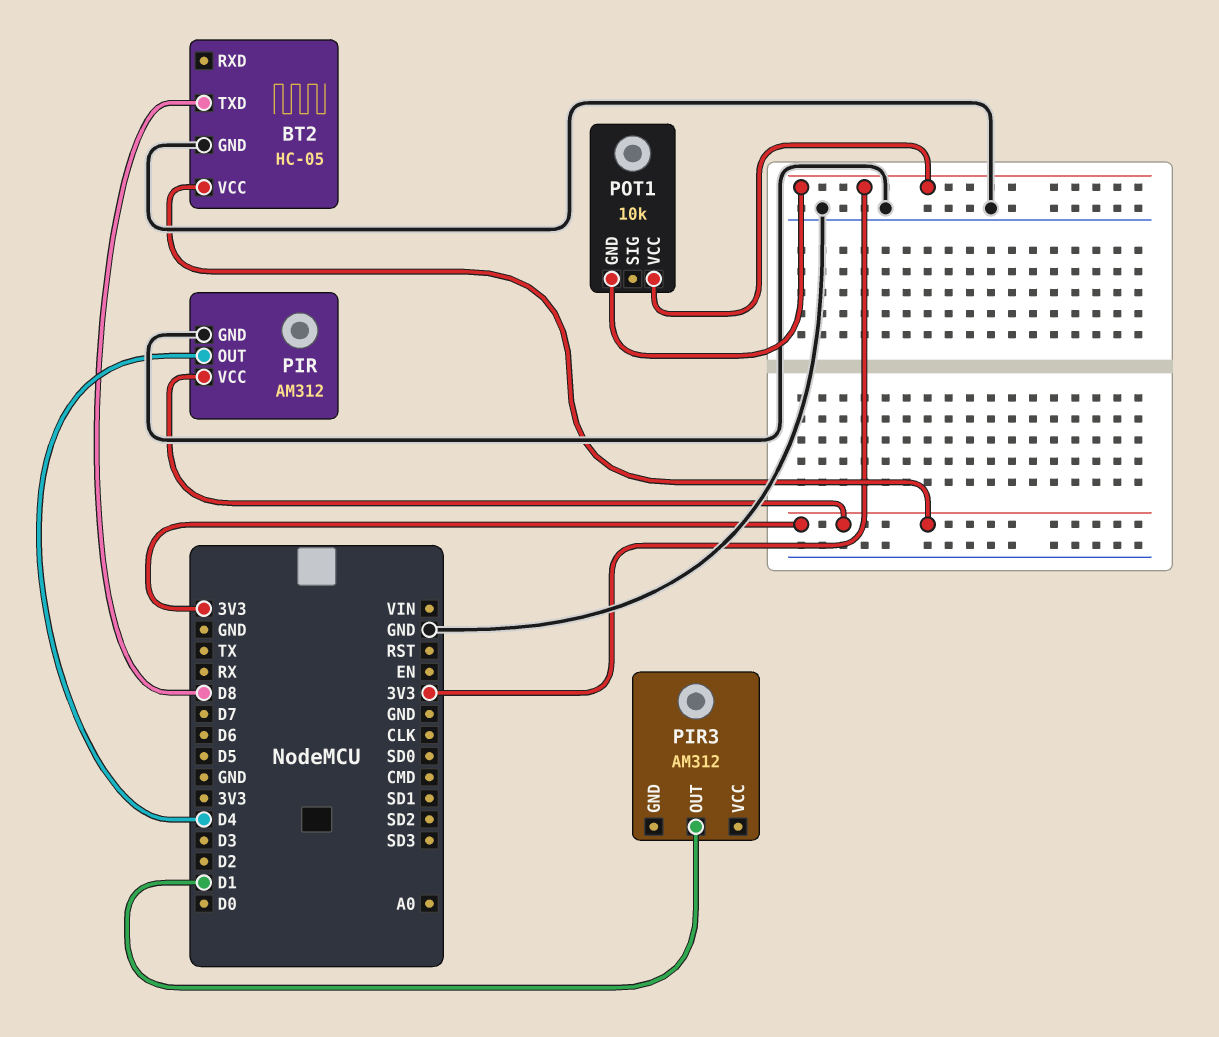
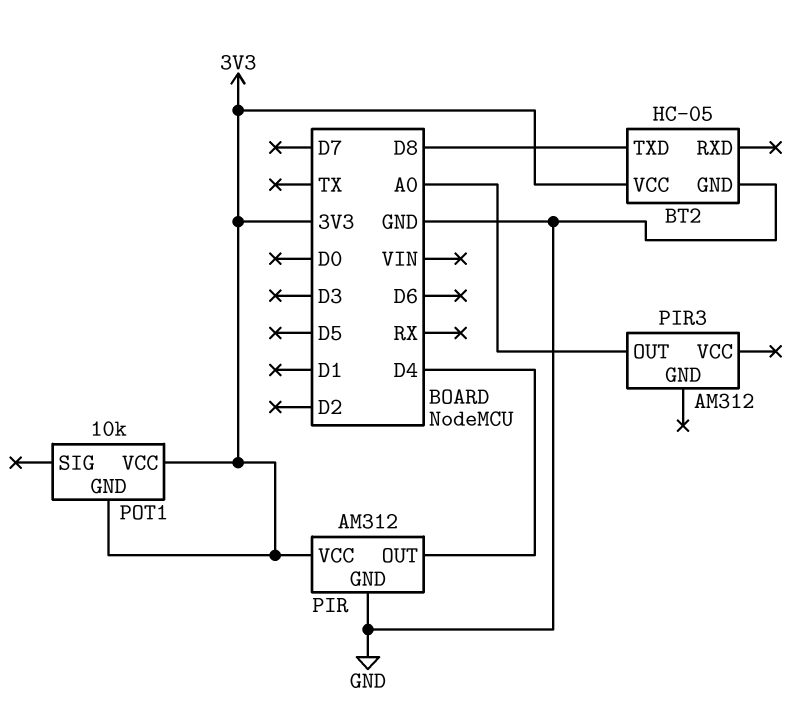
PIR3 pin OUT: D1 -> A0

